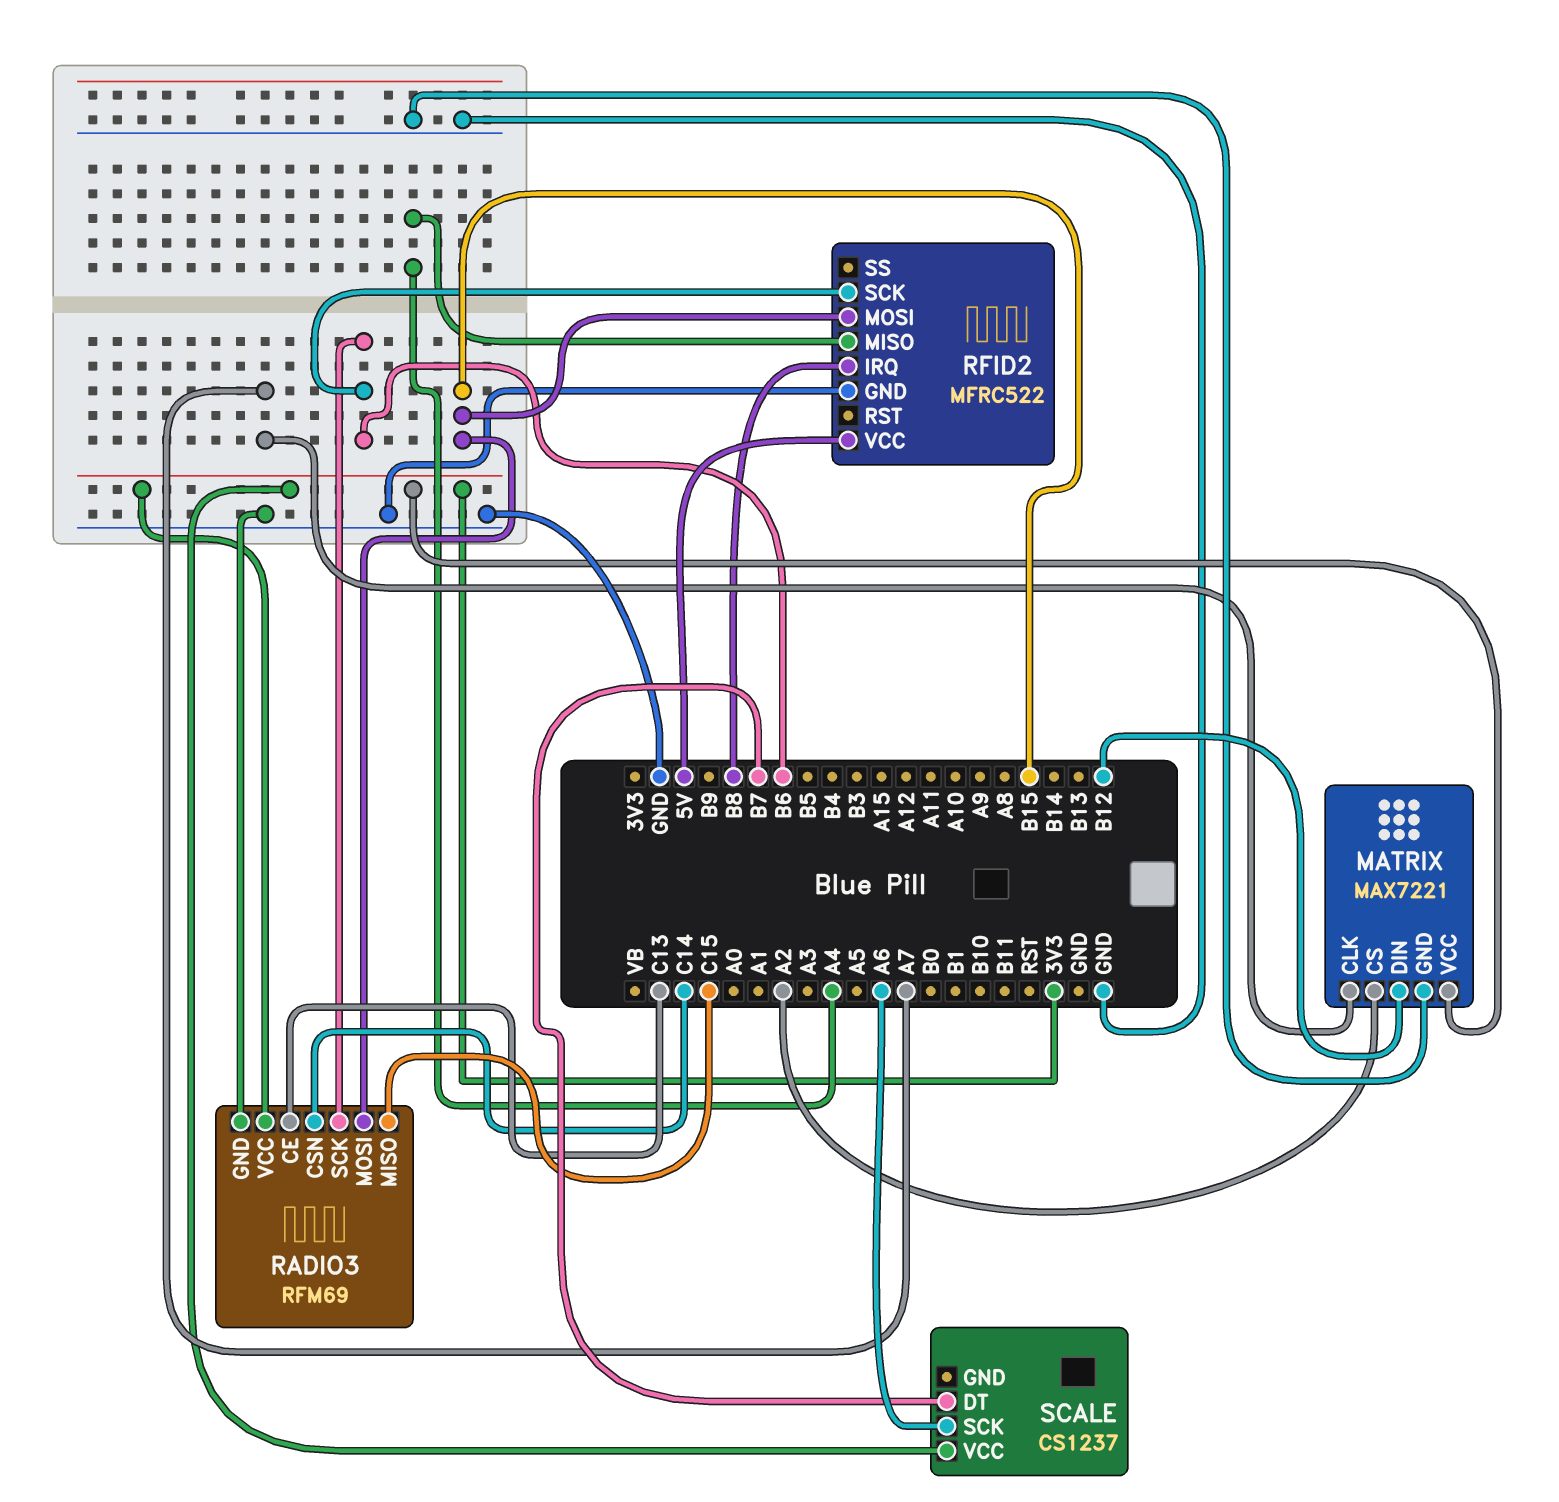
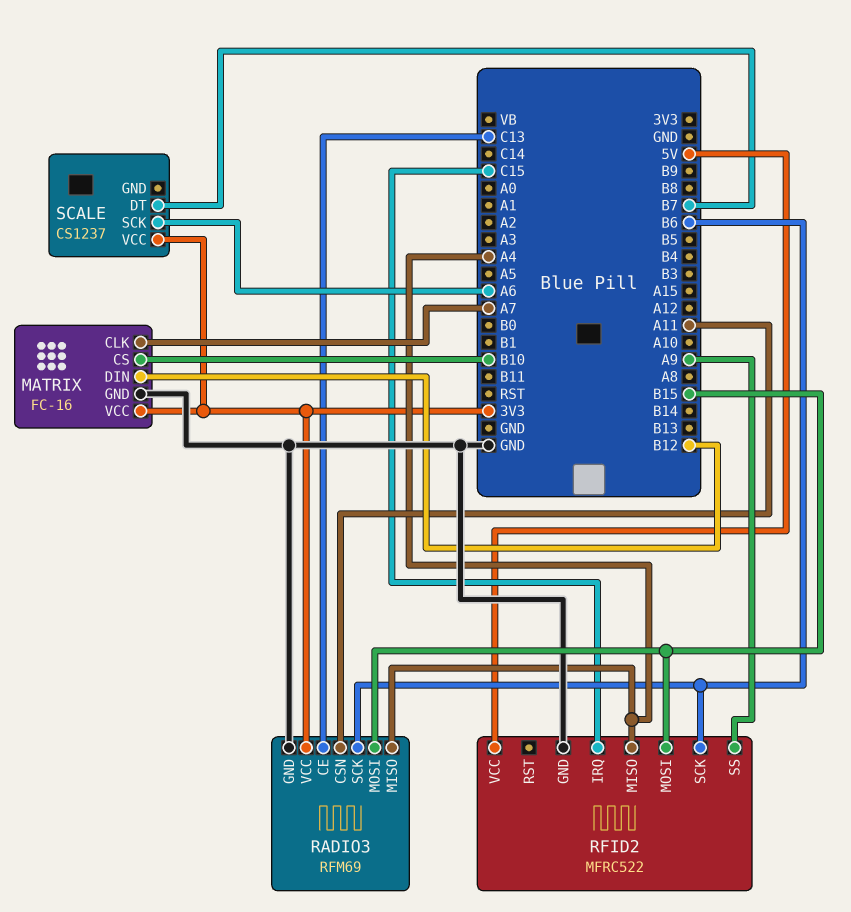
MATRIX: MAX7221 -> FC-16
MATRIX pin CS: A2 -> B10
RADIO3 pin CSN: C14 -> A11
RADIO3 pin MISO: C15 -> A4
RFID2 pin IRQ: B8 -> C15
RFID2 pin SS: none -> A9

